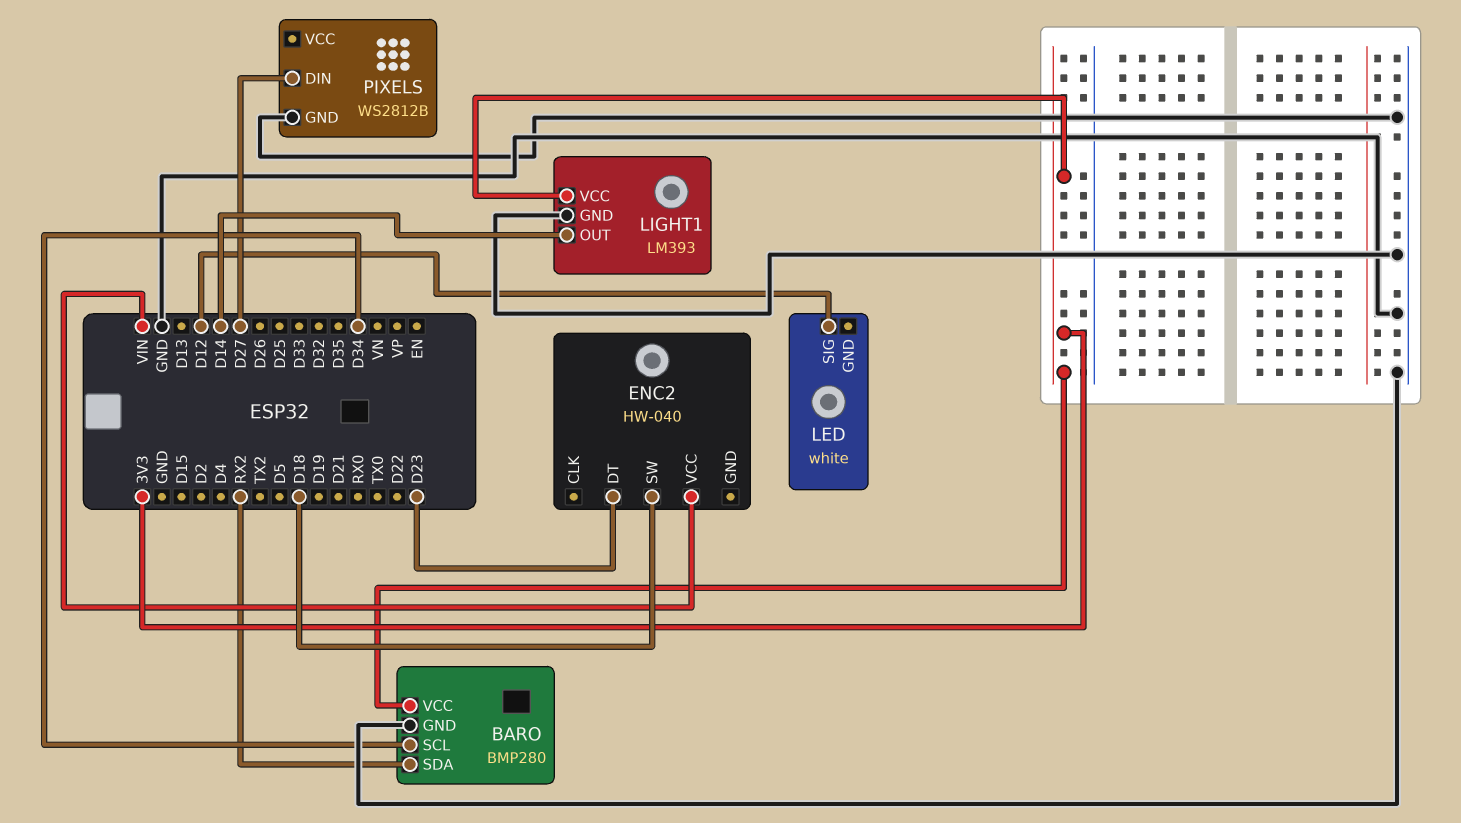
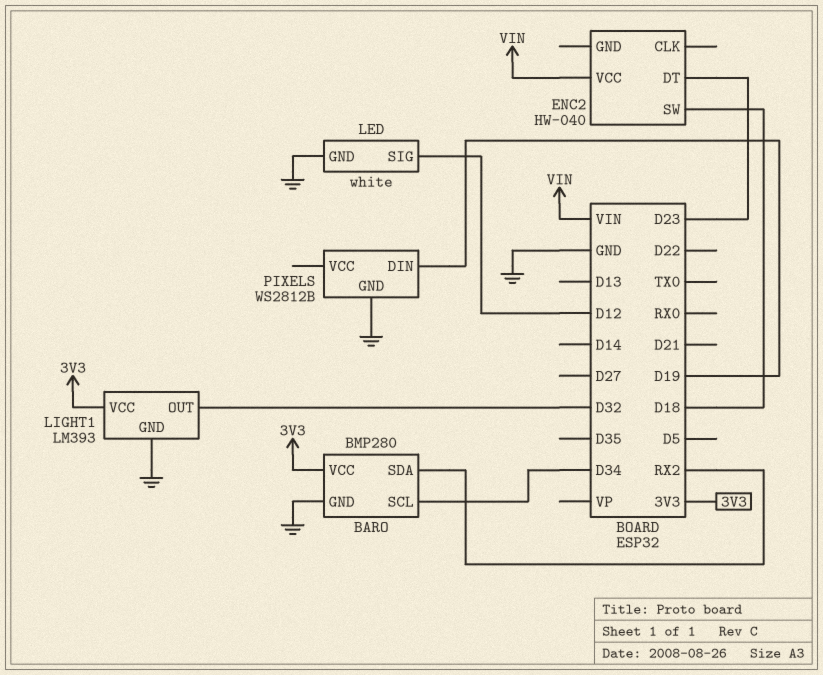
LED pin GND: none -> GND
LIGHT1 pin OUT: D14 -> D32
PIXELS pin DIN: D27 -> D19

